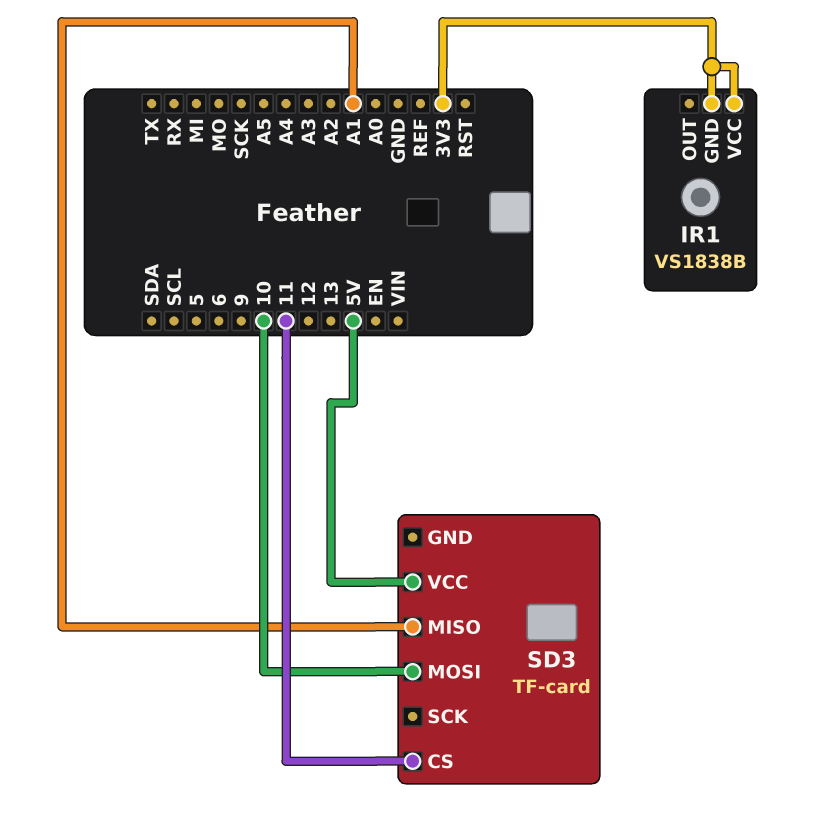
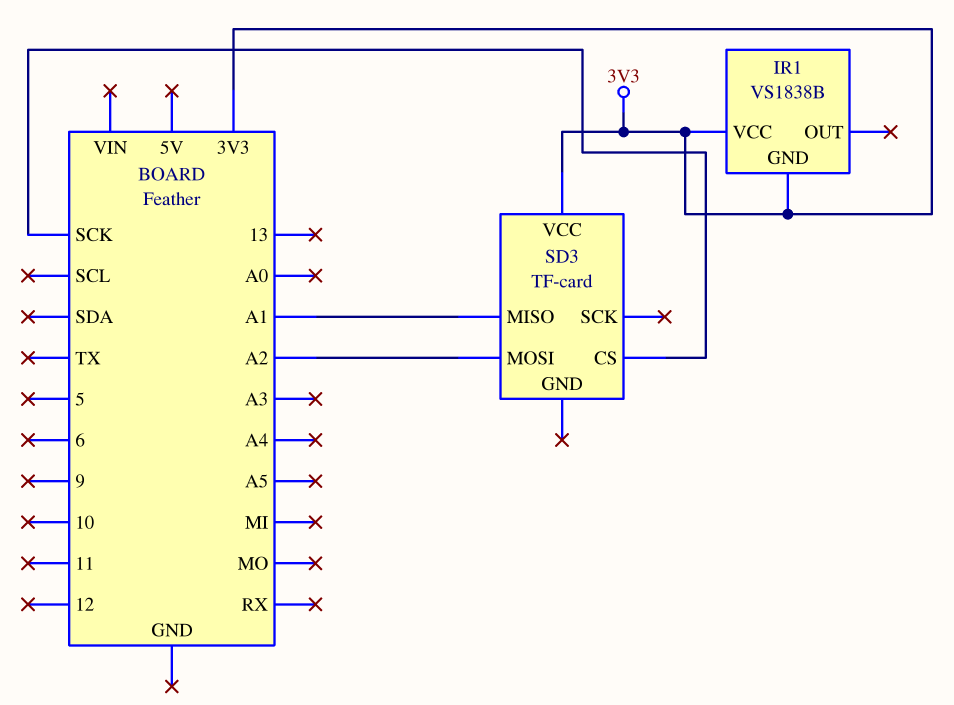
SD3 pin CS: 11 -> SCK
SD3 pin MOSI: 10 -> A2
SD3 pin VCC: 5V -> 3V3

